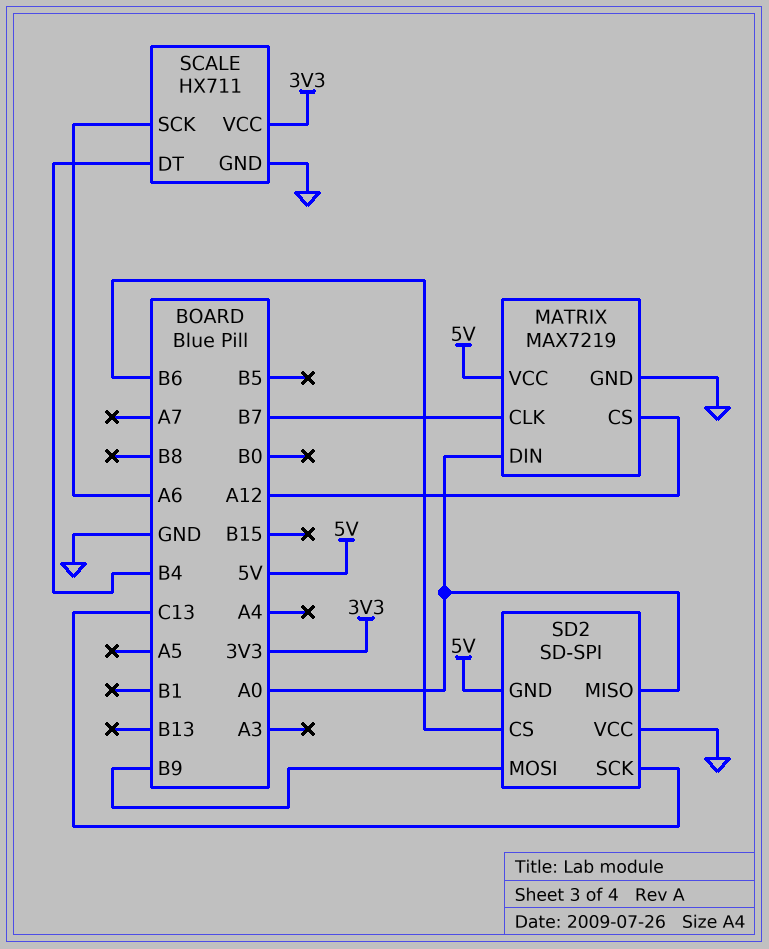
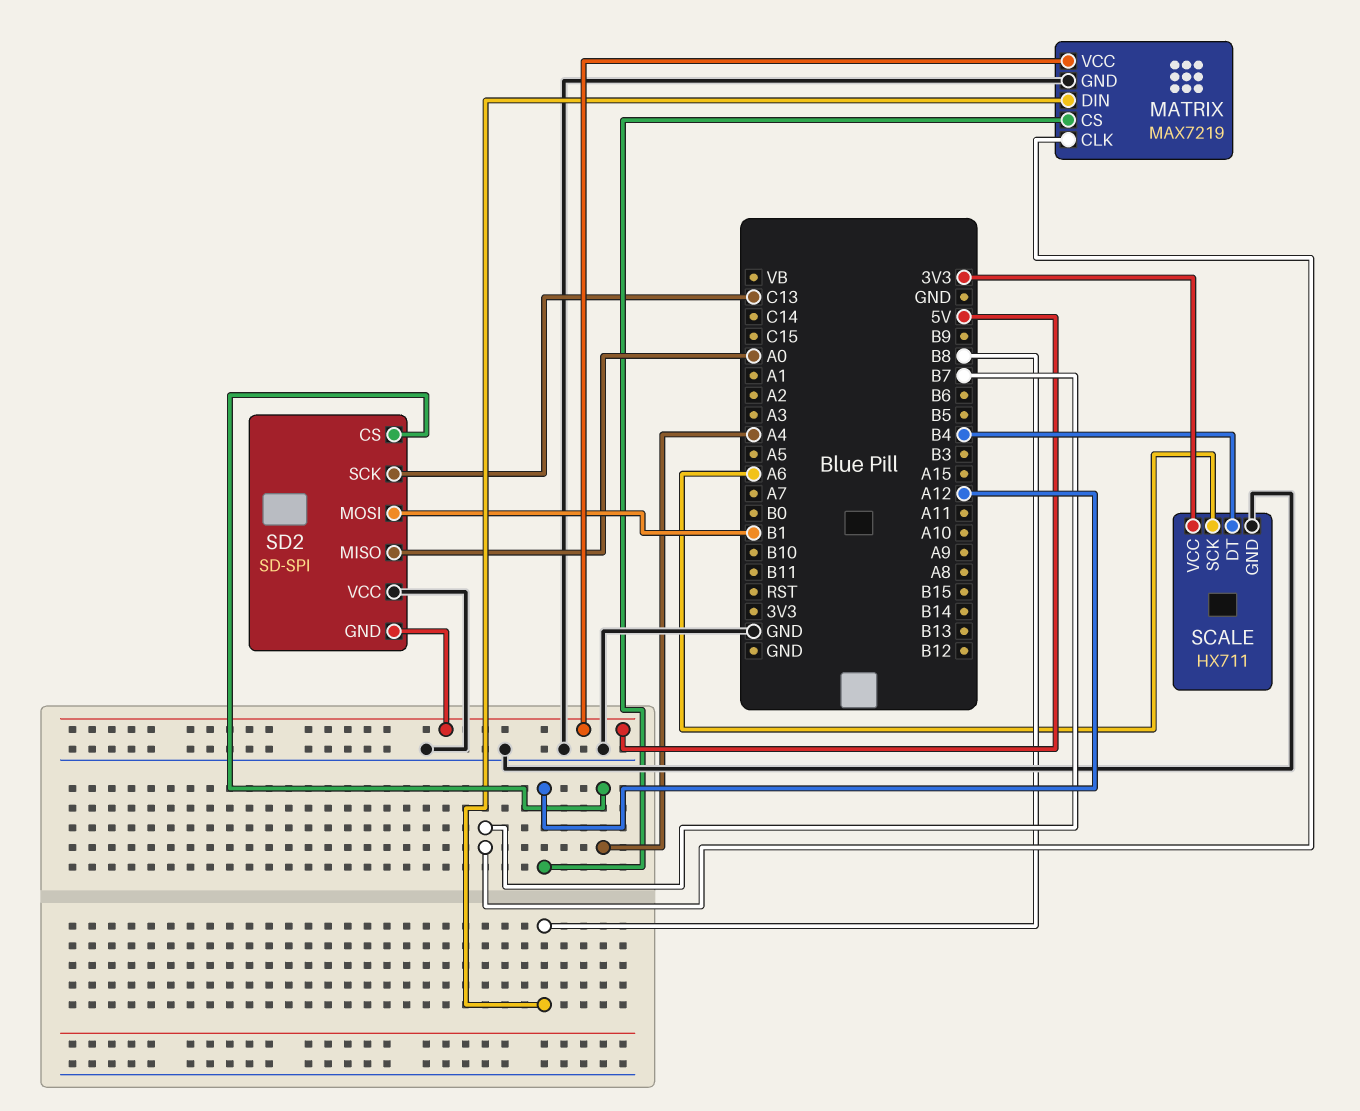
MATRIX pin DIN: A0 -> B8
SD2 pin CS: B6 -> A4
SD2 pin MOSI: B9 -> B1

